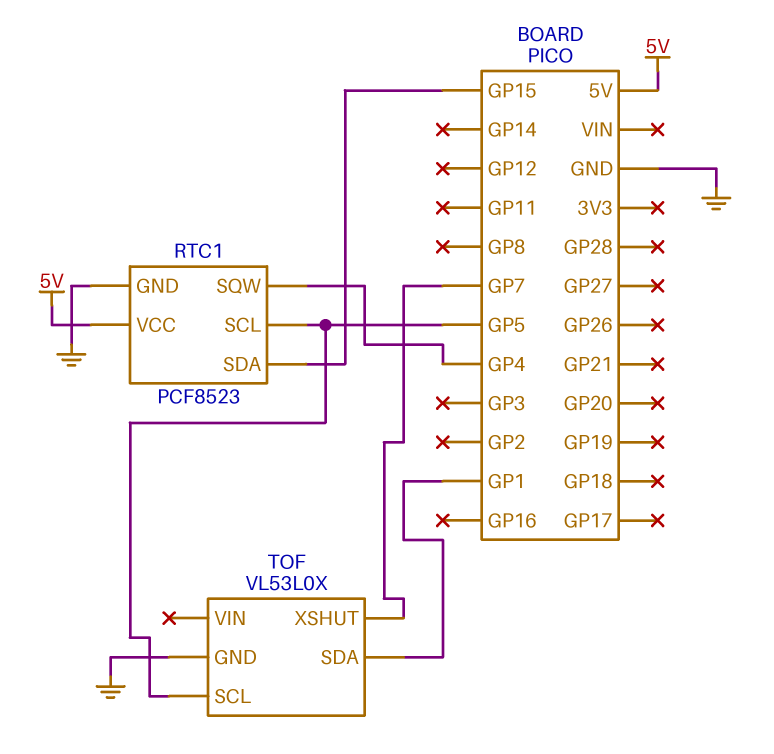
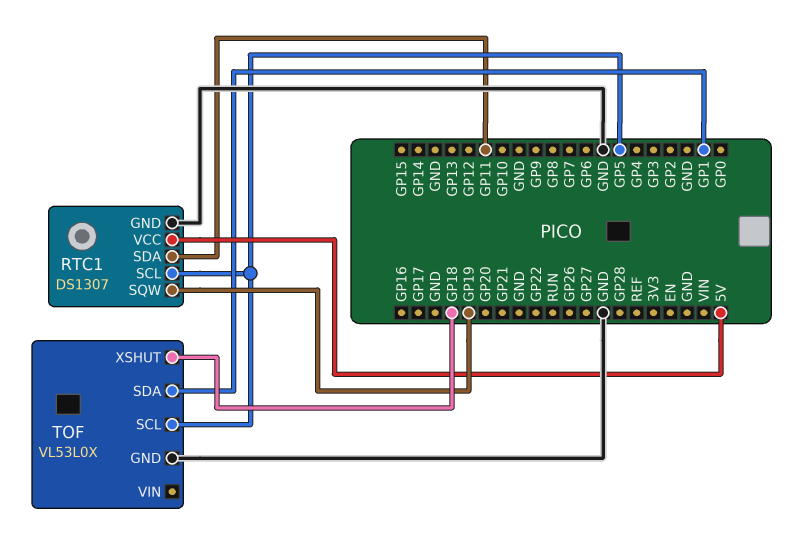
RTC1: PCF8523 -> DS1307
RTC1 pin SDA: GP15 -> GP11
RTC1 pin SQW: GP4 -> GP19
TOF pin XSHUT: GP7 -> GP18

